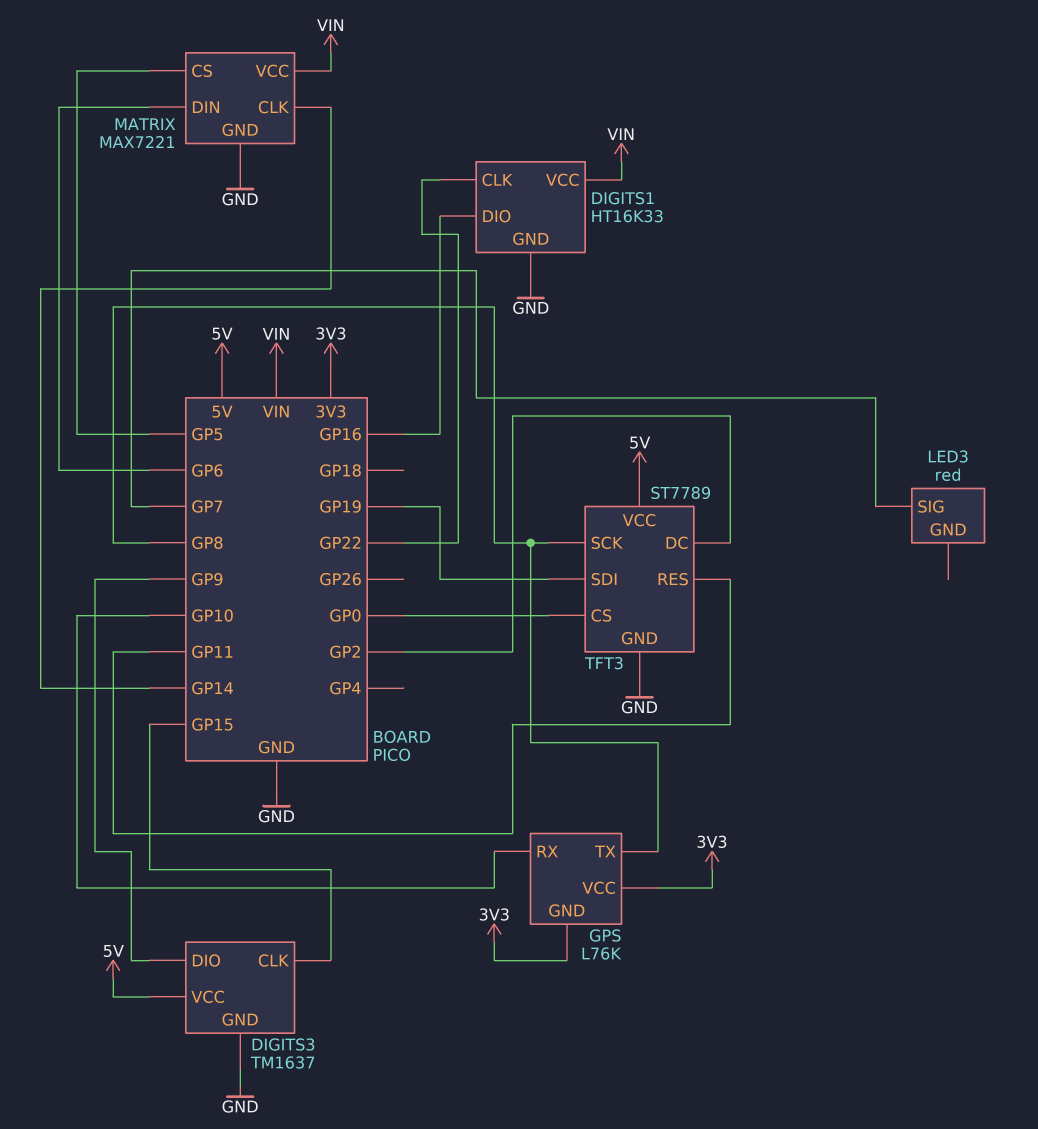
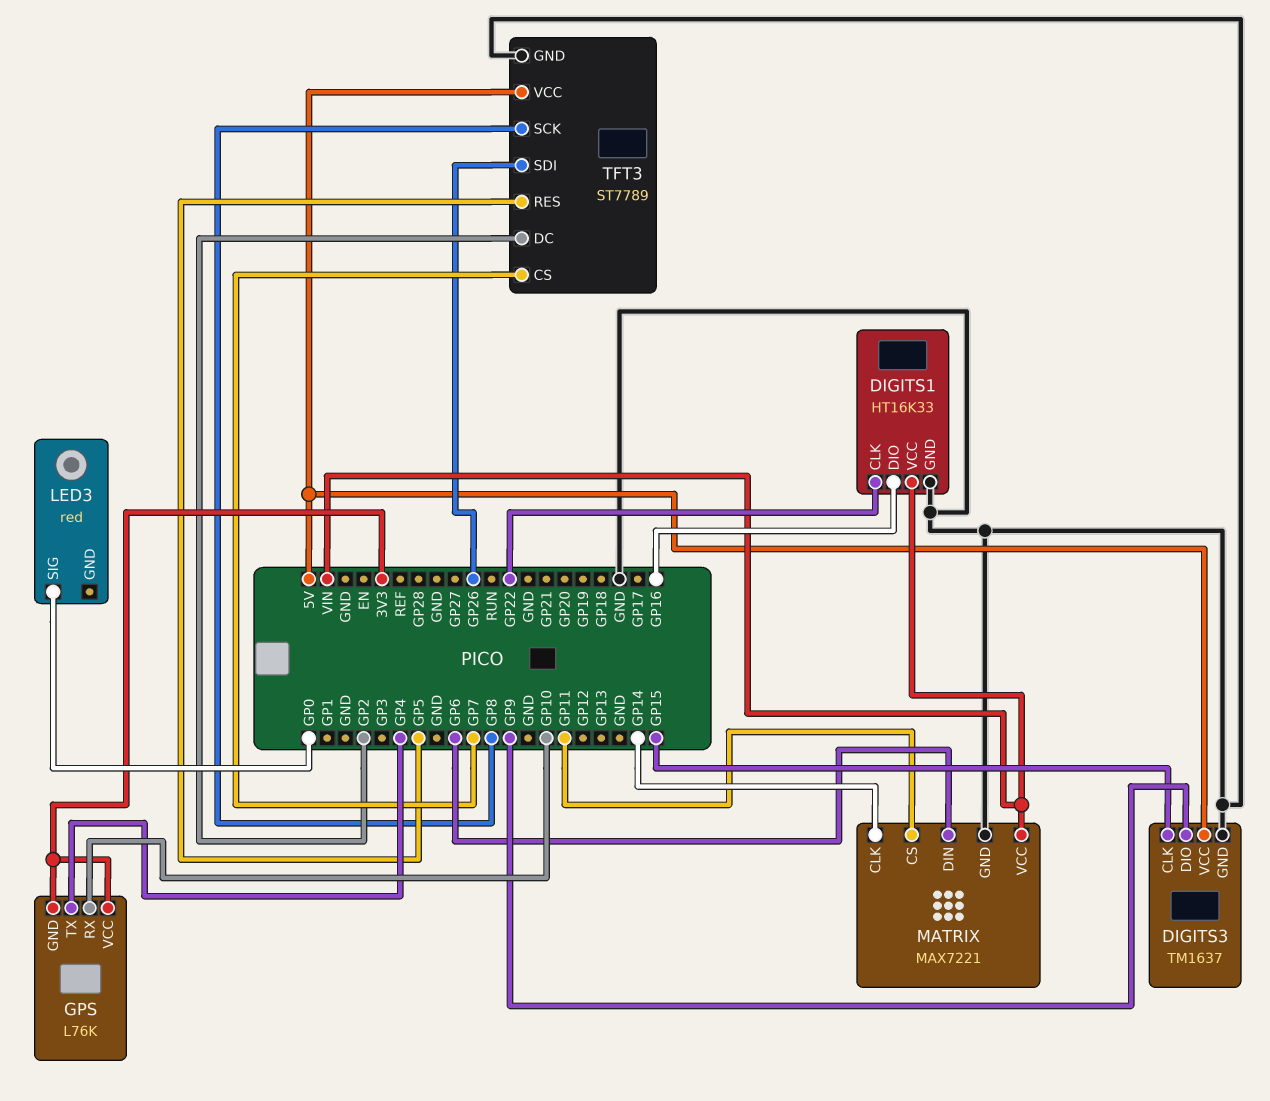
GPS pin TX: GP8 -> GP4
LED3 pin SIG: GP7 -> GP0
MATRIX pin CS: GP5 -> GP11
TFT3 pin CS: GP0 -> GP7
TFT3 pin RES: GP11 -> GP5
TFT3 pin SDI: GP19 -> GP26

